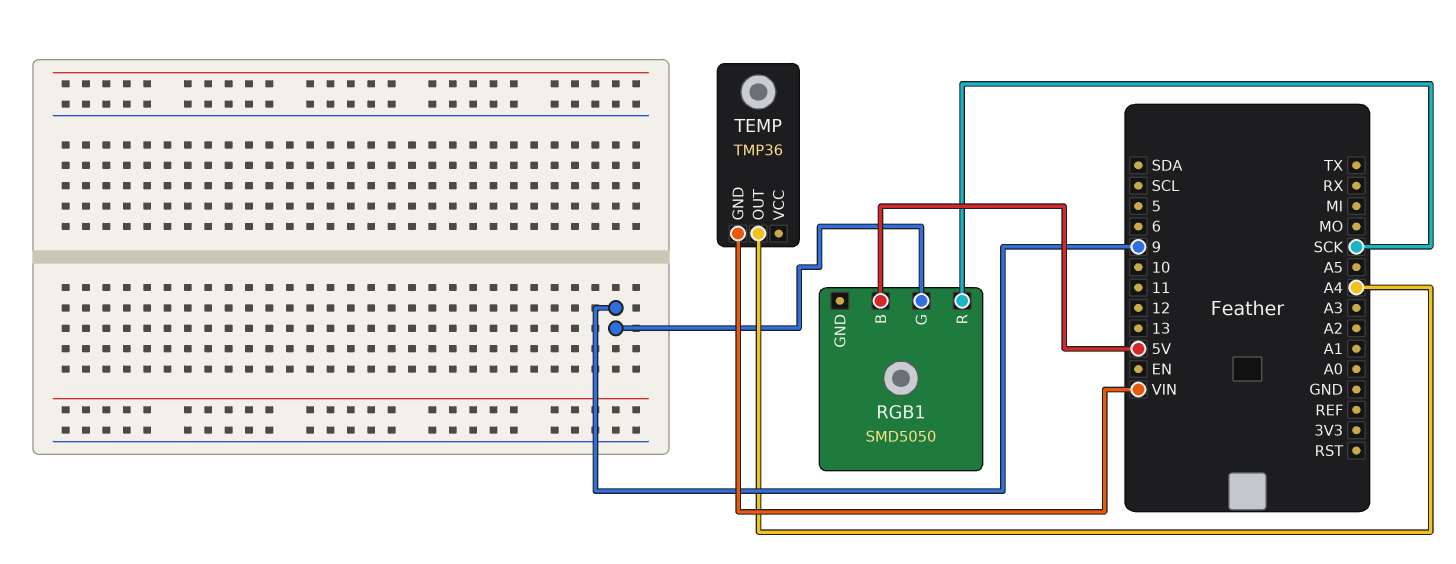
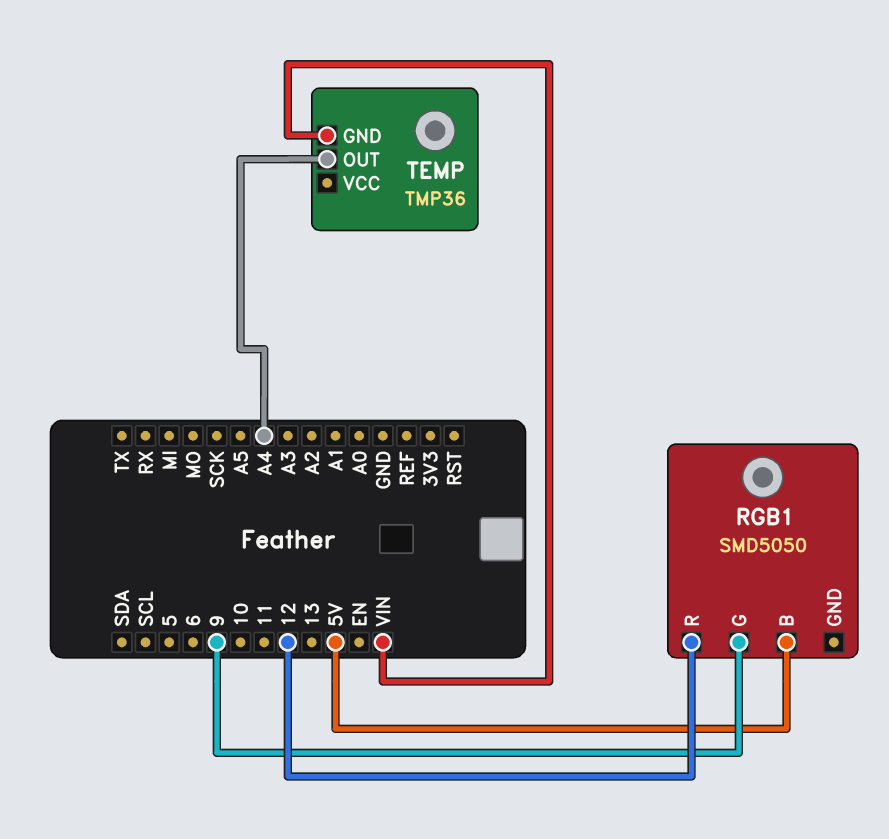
RGB1 pin R: SCK -> 12

